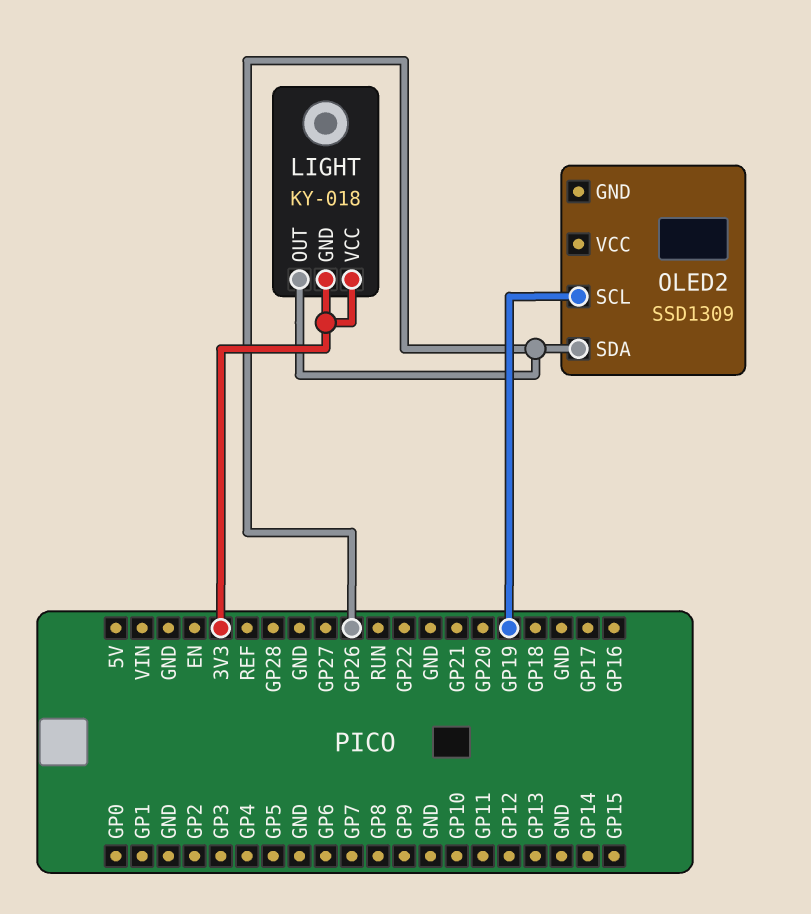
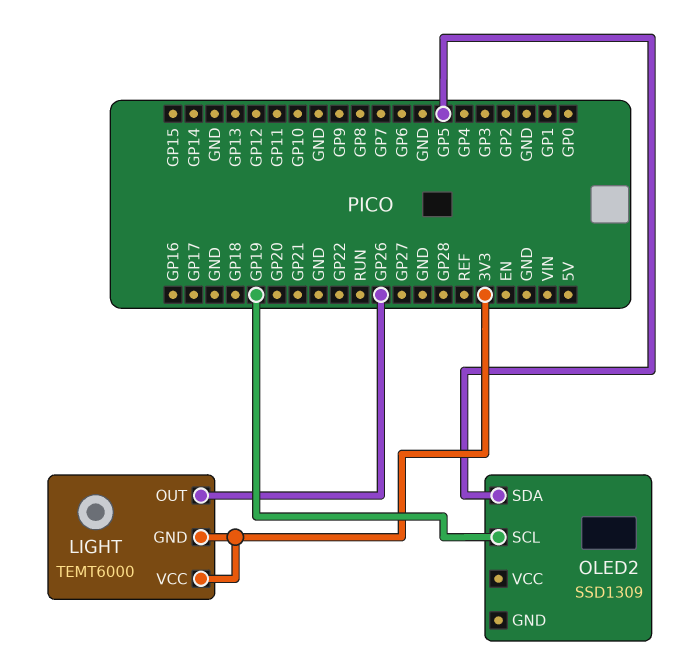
LIGHT: KY-018 -> TEMT6000
OLED2 pin SDA: GP26 -> GP5

